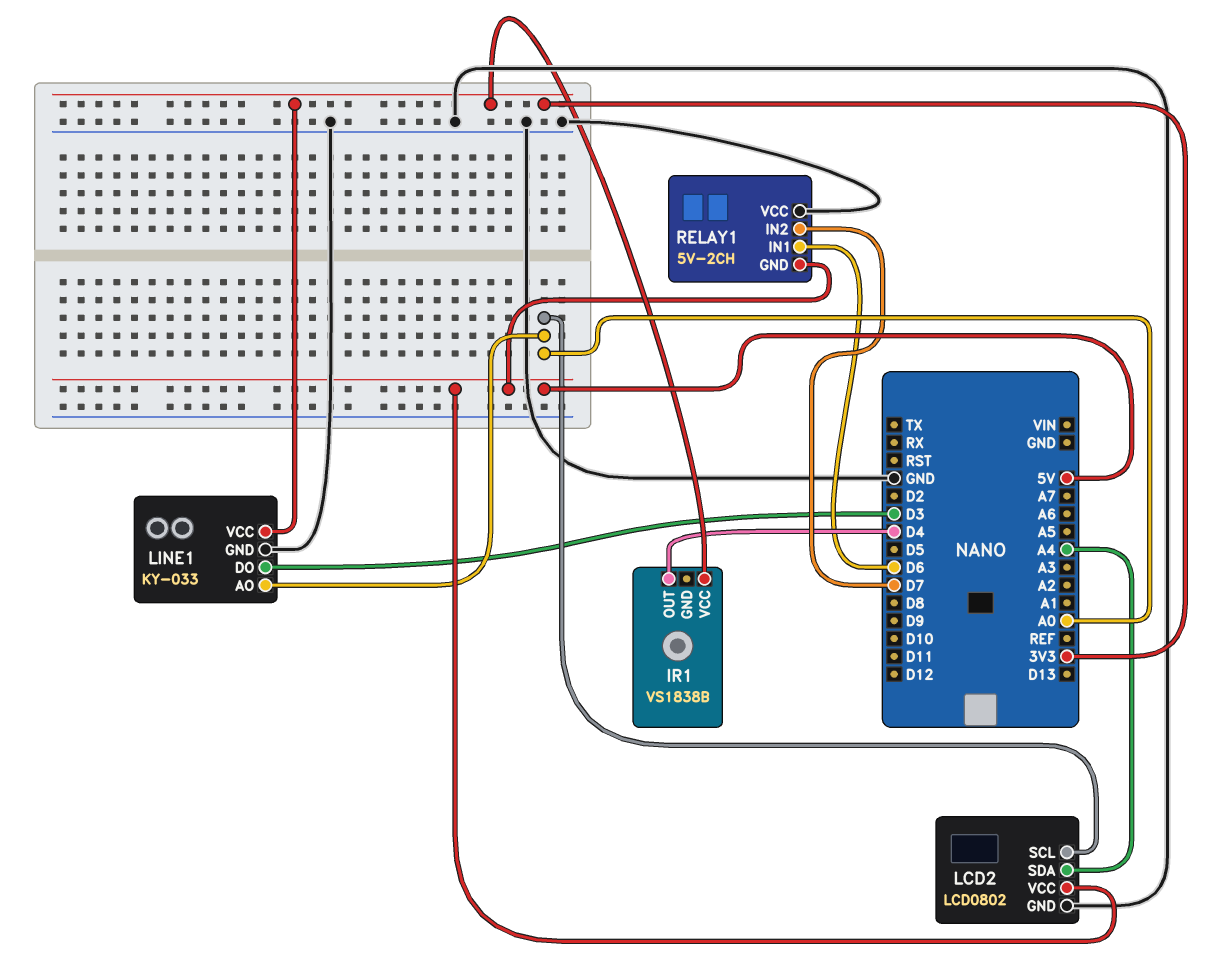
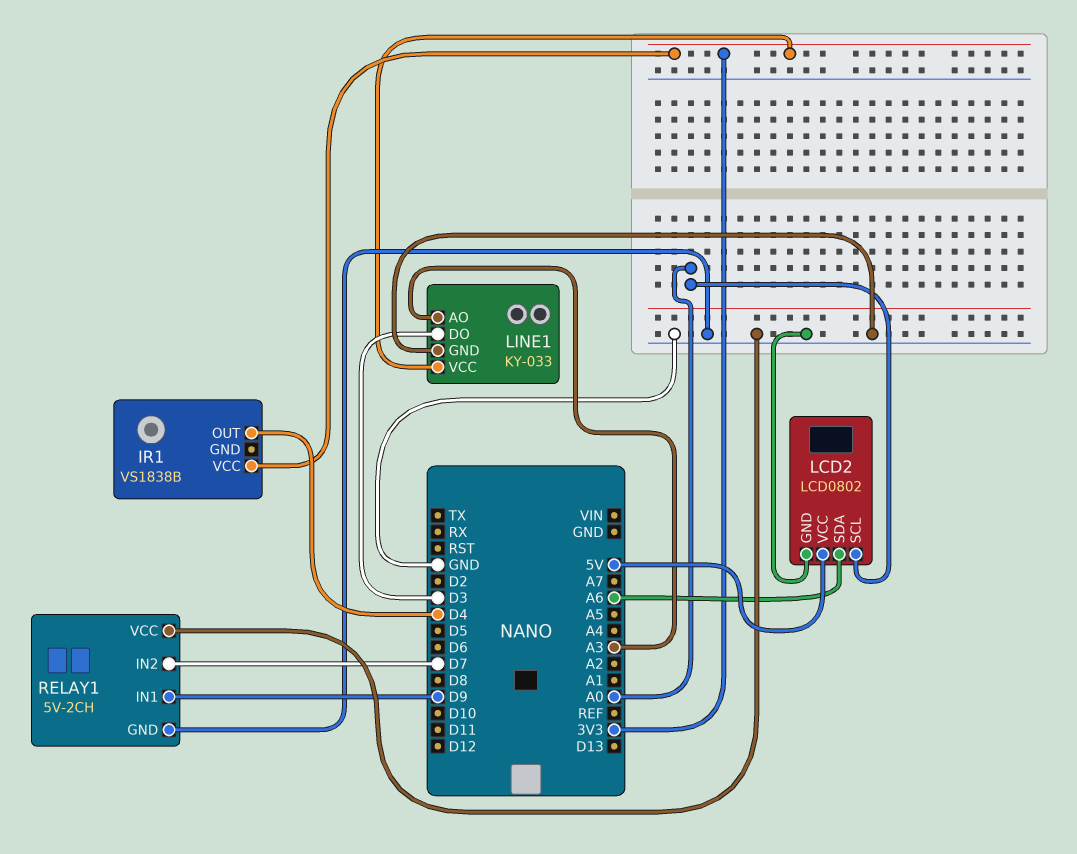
LCD2 pin SDA: A4 -> A6
LINE1 pin AO: A0 -> A3
RELAY1 pin GND: 5V -> GND
RELAY1 pin IN1: D6 -> D9

